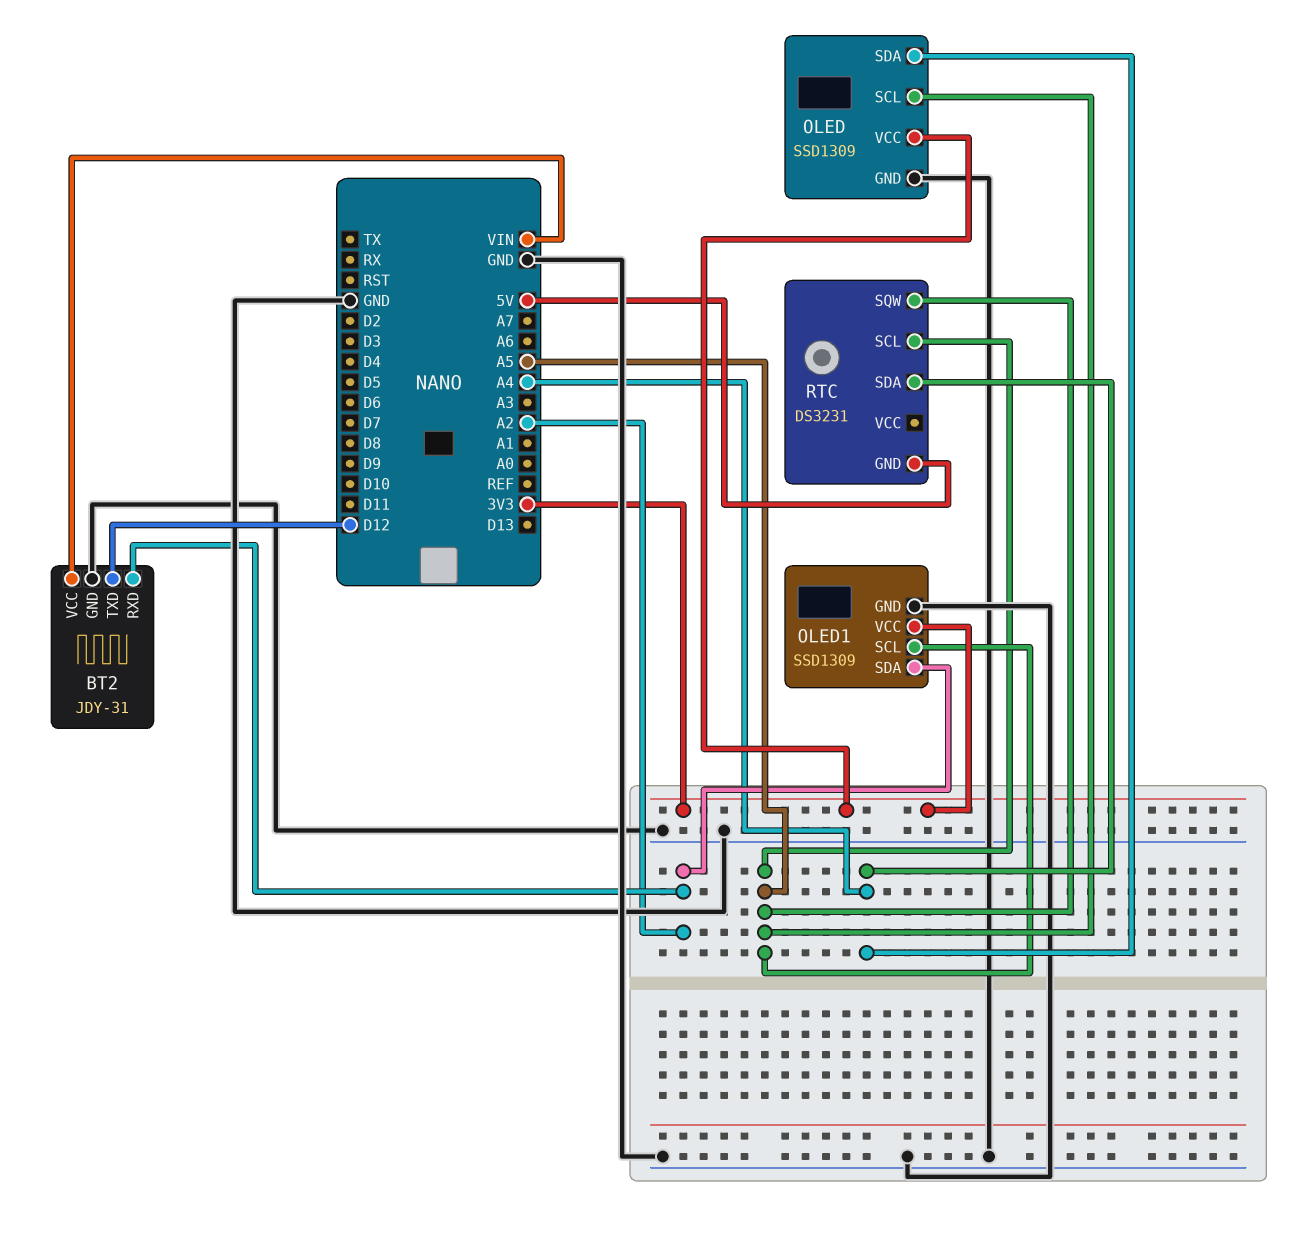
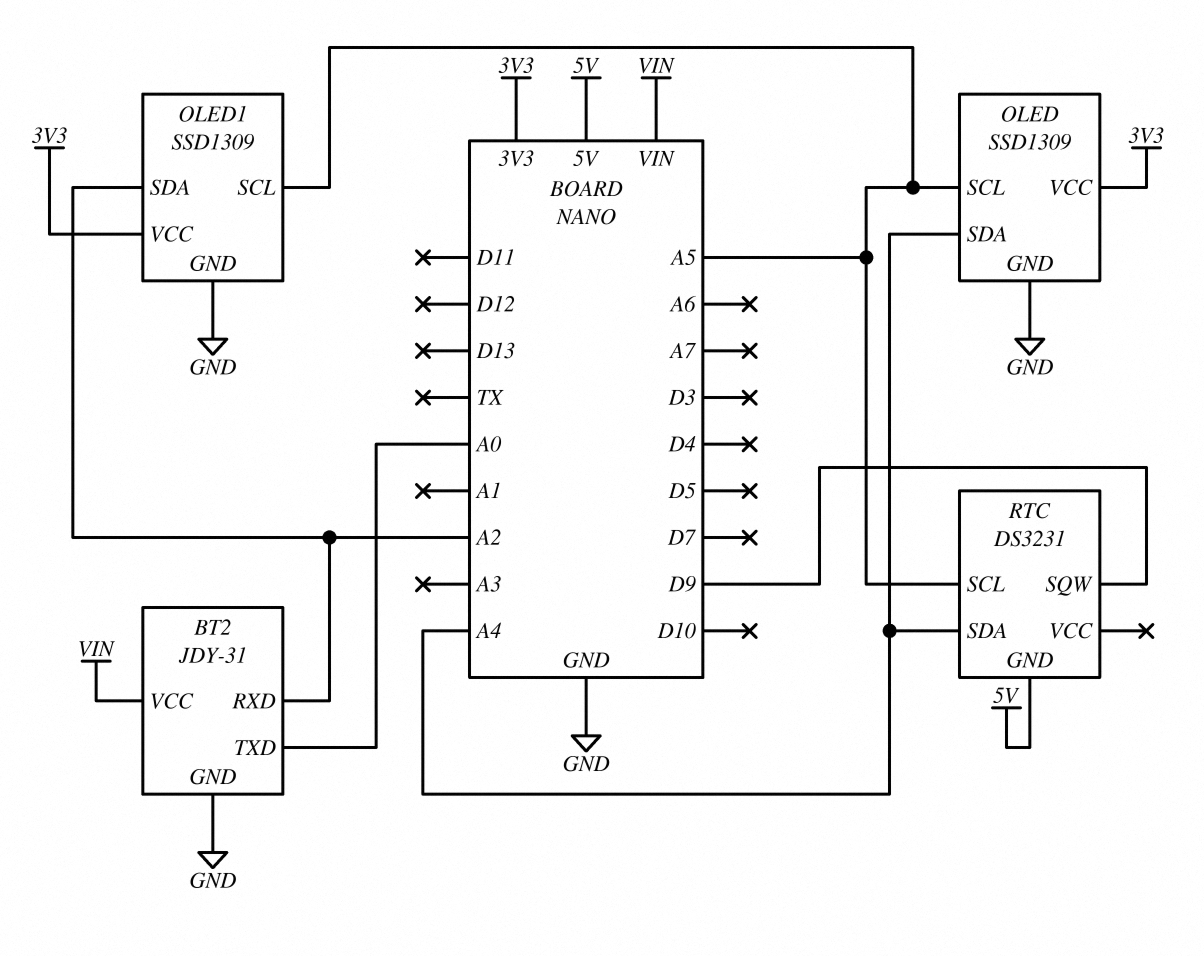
BT2 pin TXD: D12 -> A0
RTC pin SQW: A5 -> D9

